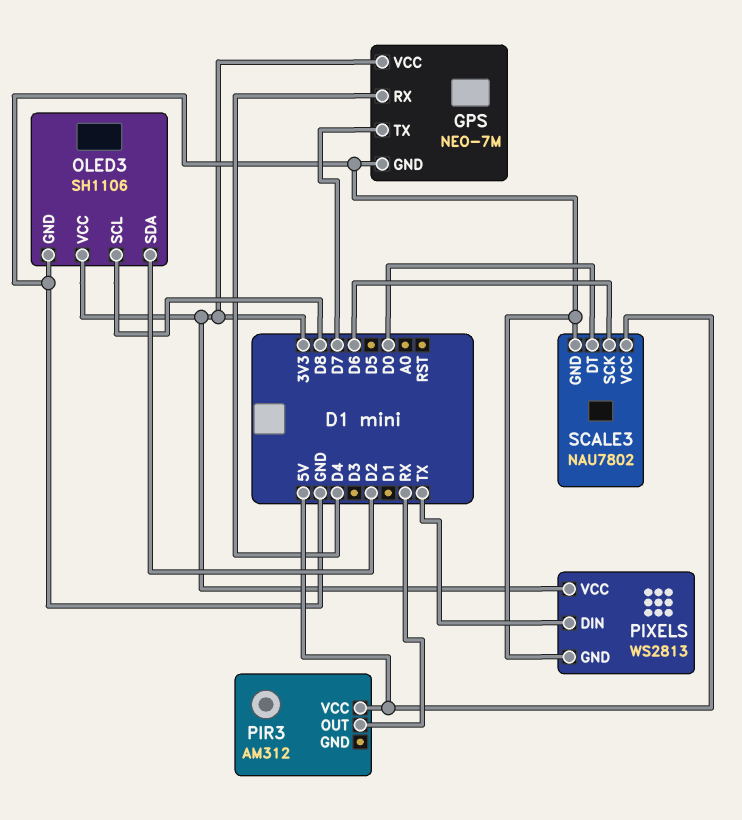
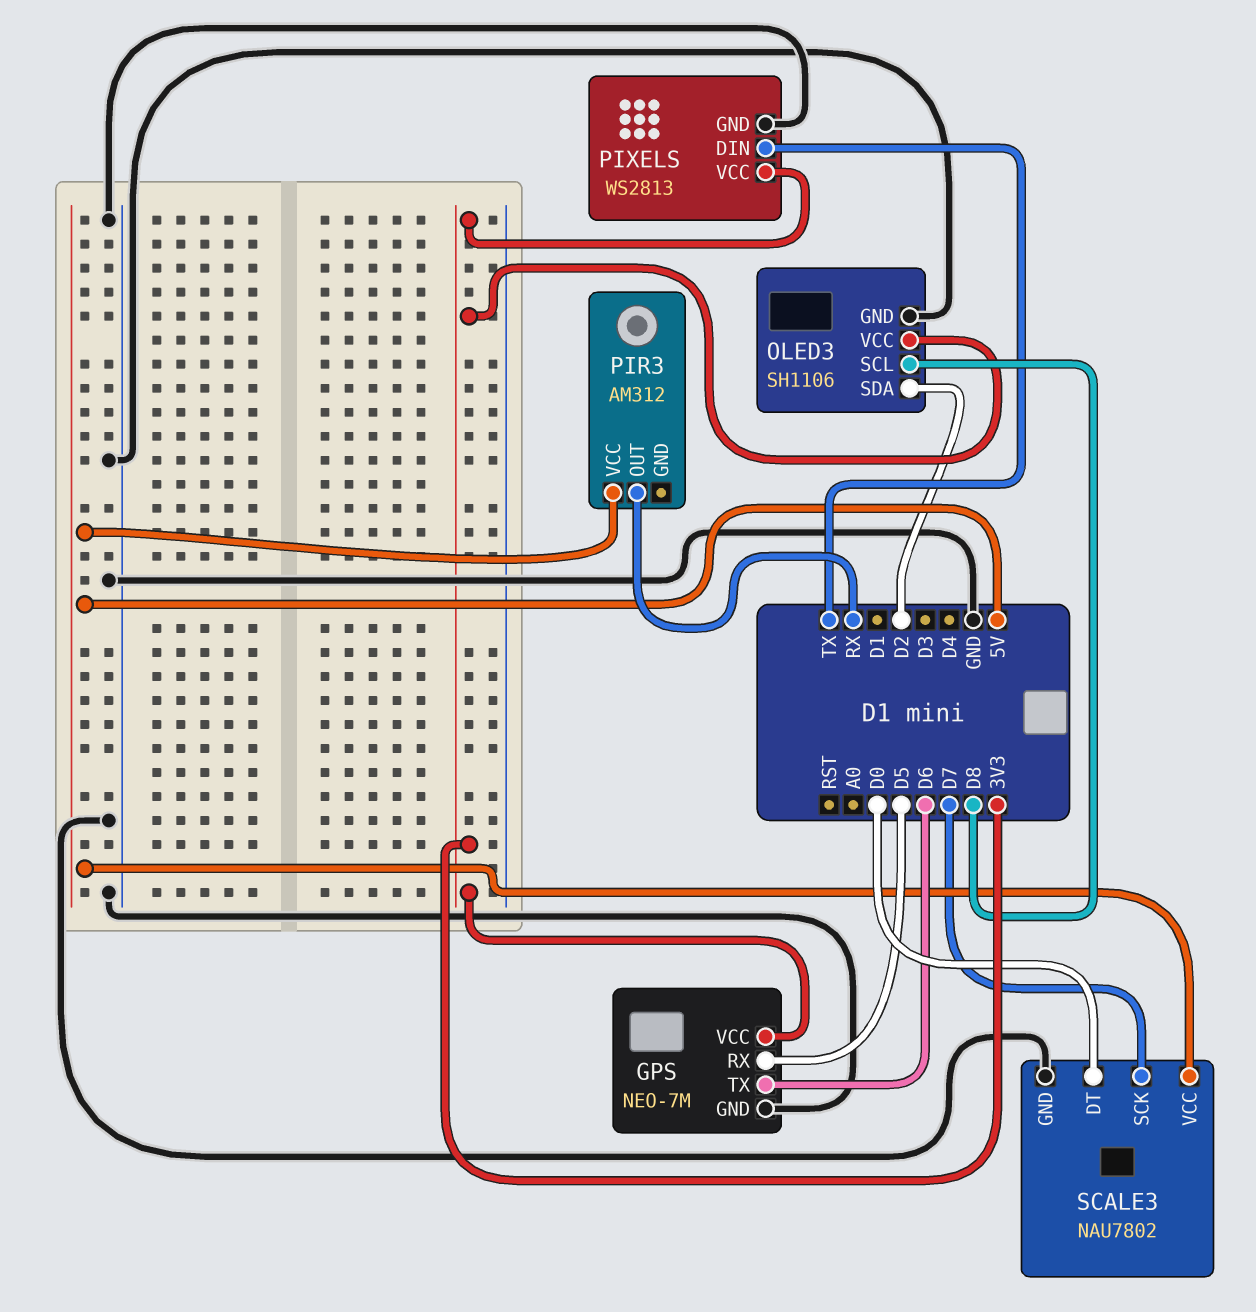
GPS pin RX: D4 -> D5
GPS pin TX: D7 -> D6
SCALE3 pin SCK: D6 -> D7

